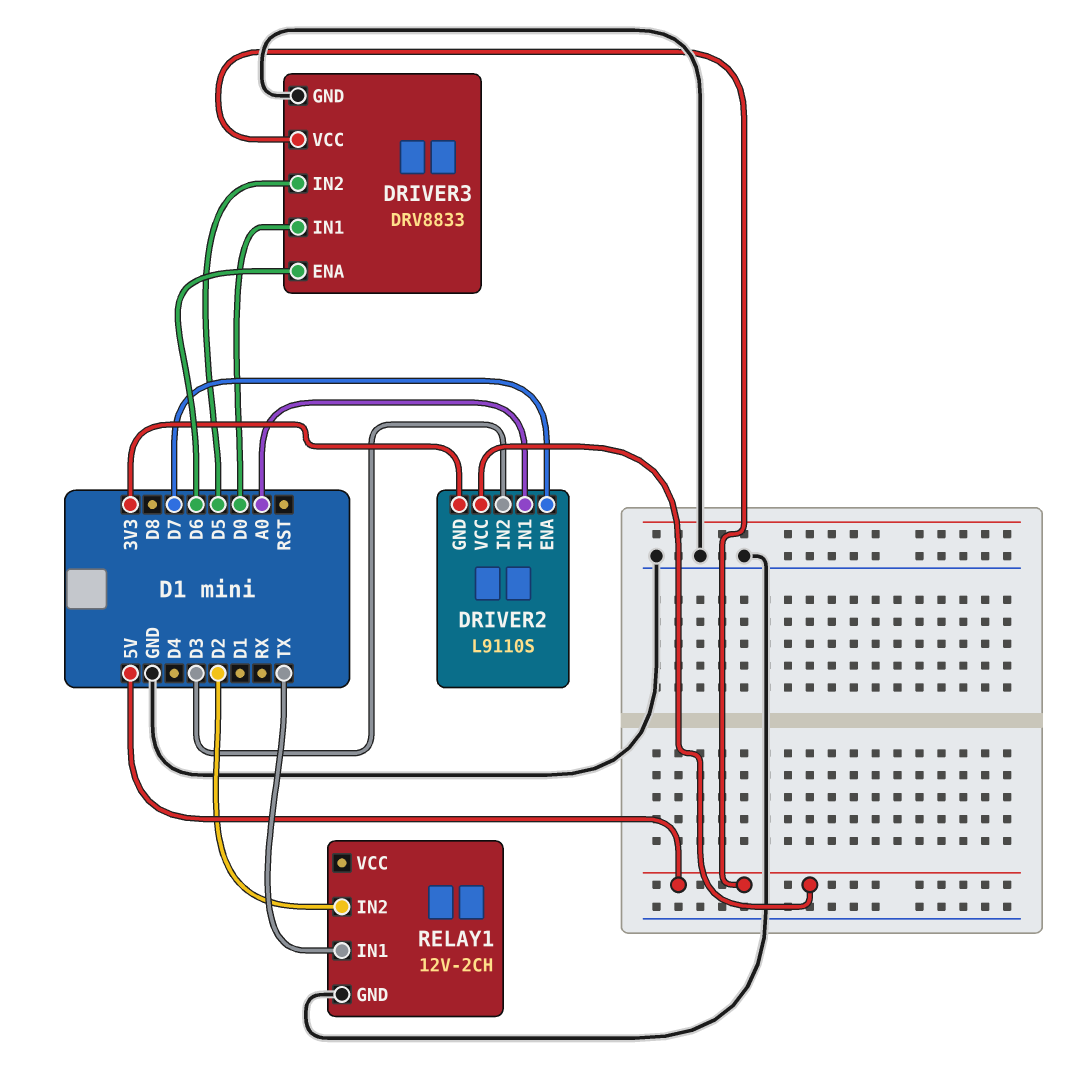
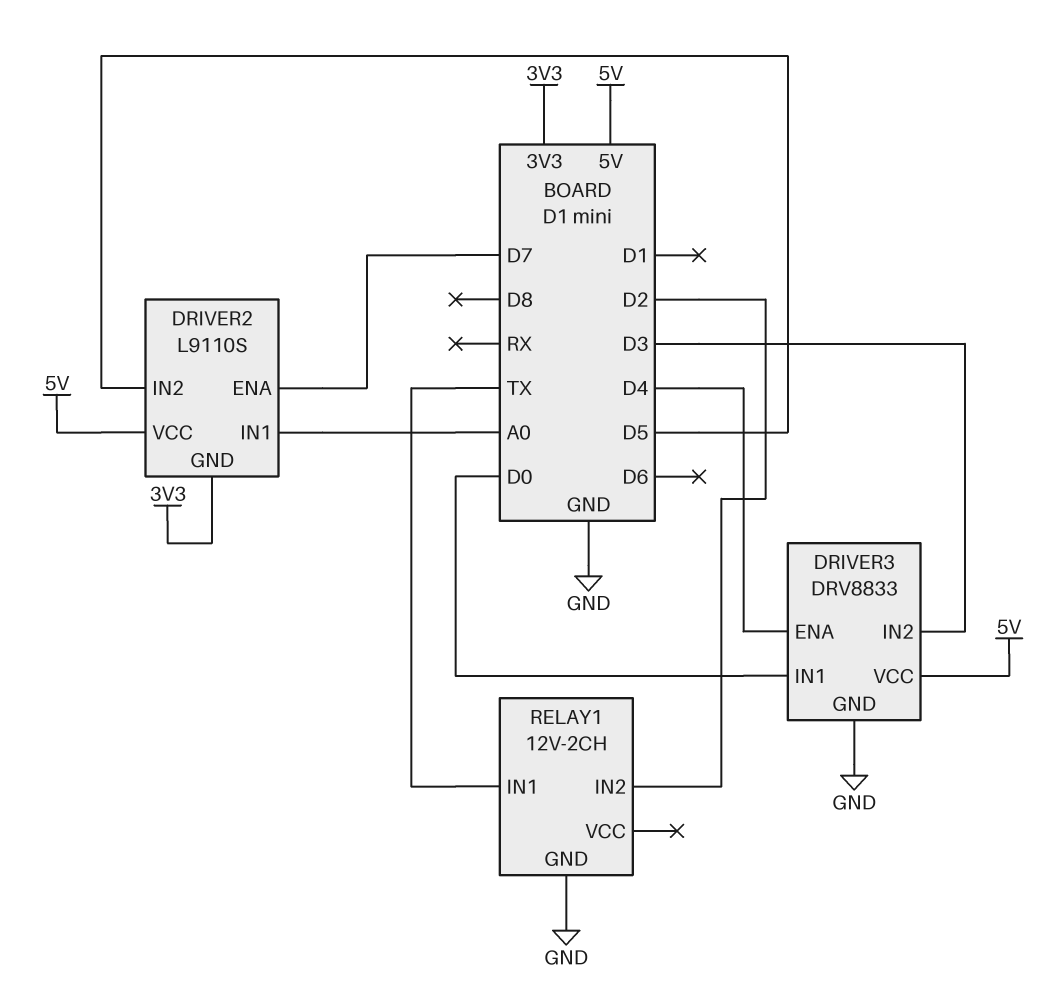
DRIVER2 pin IN2: D3 -> D5
DRIVER3 pin ENA: D6 -> D4
DRIVER3 pin IN2: D5 -> D3

